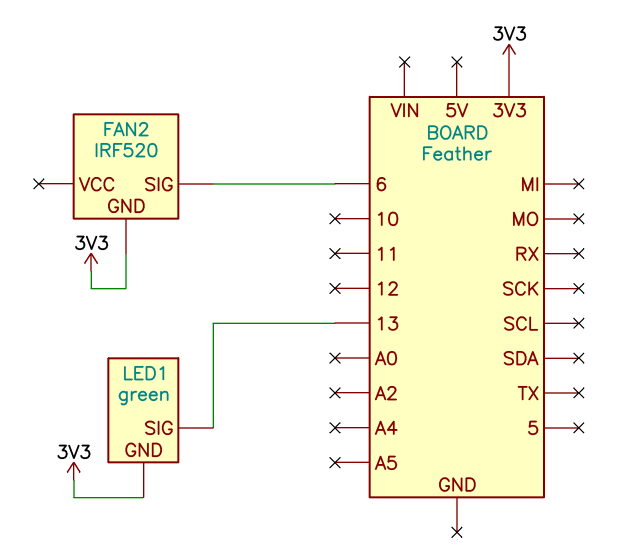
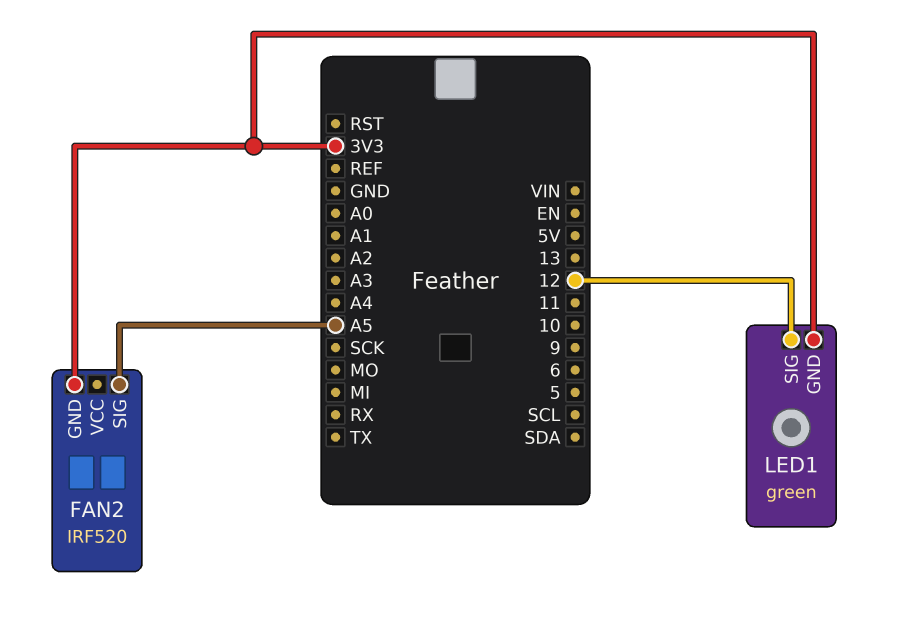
FAN2 pin SIG: 6 -> A5
LED1 pin SIG: 13 -> 12

